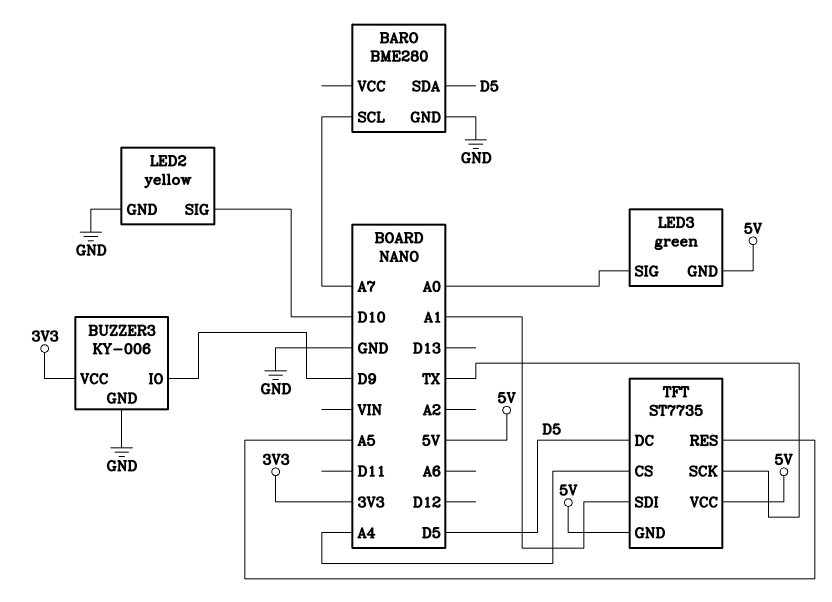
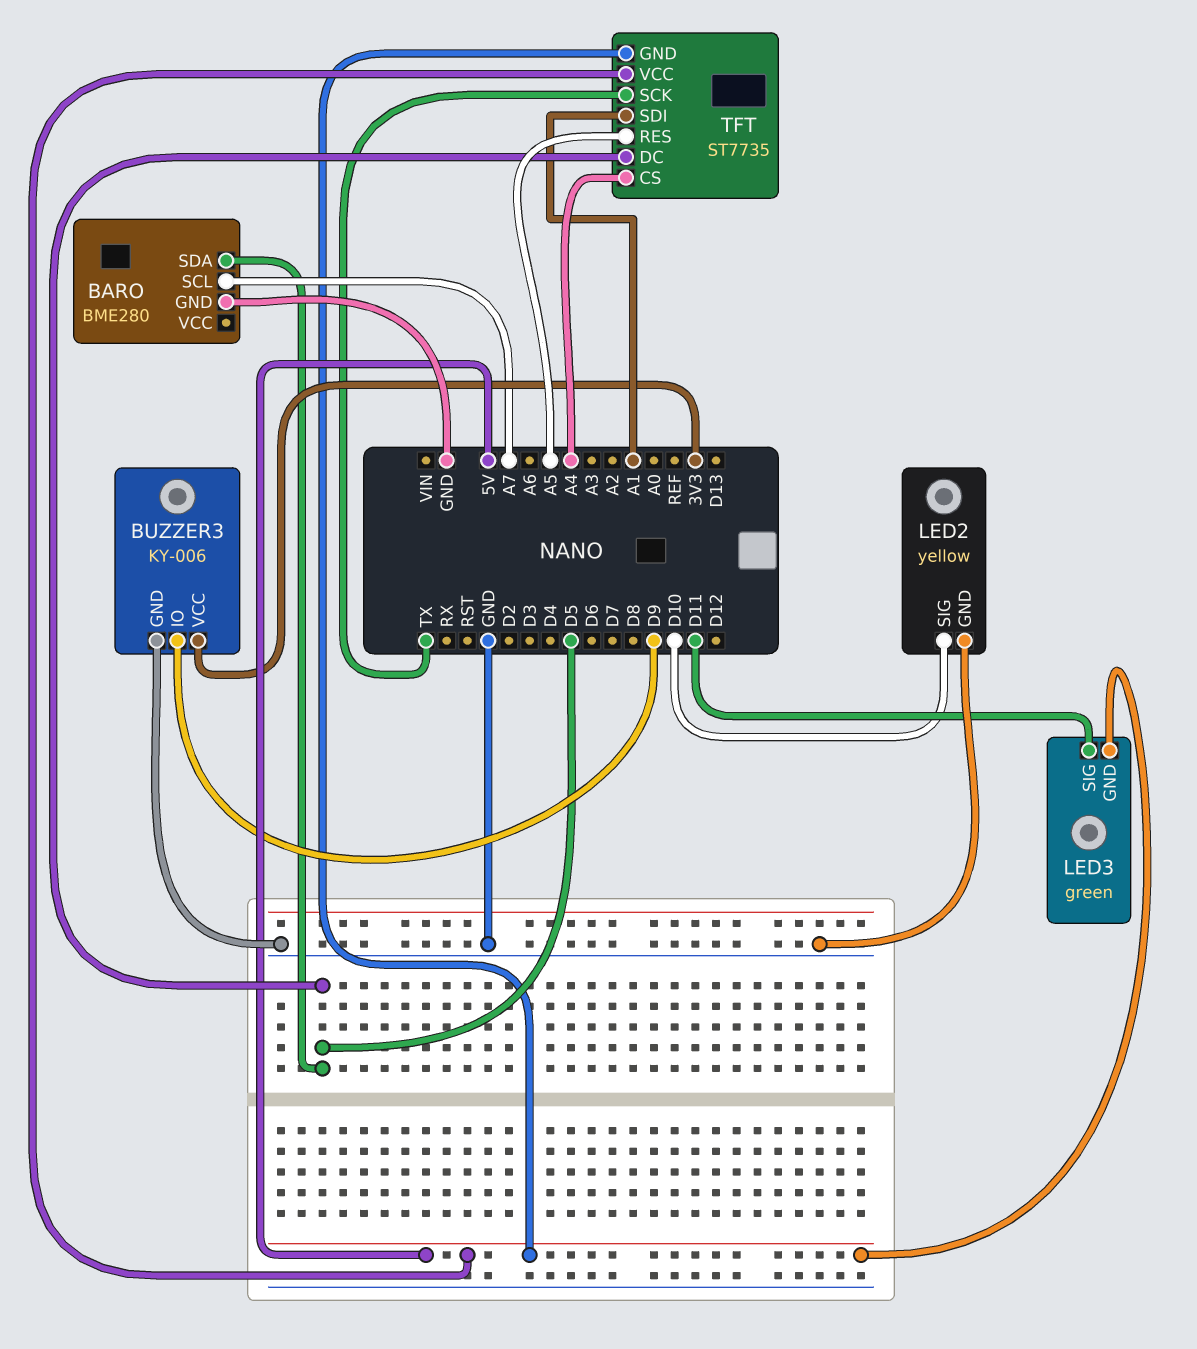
LED3 pin SIG: A0 -> D11

